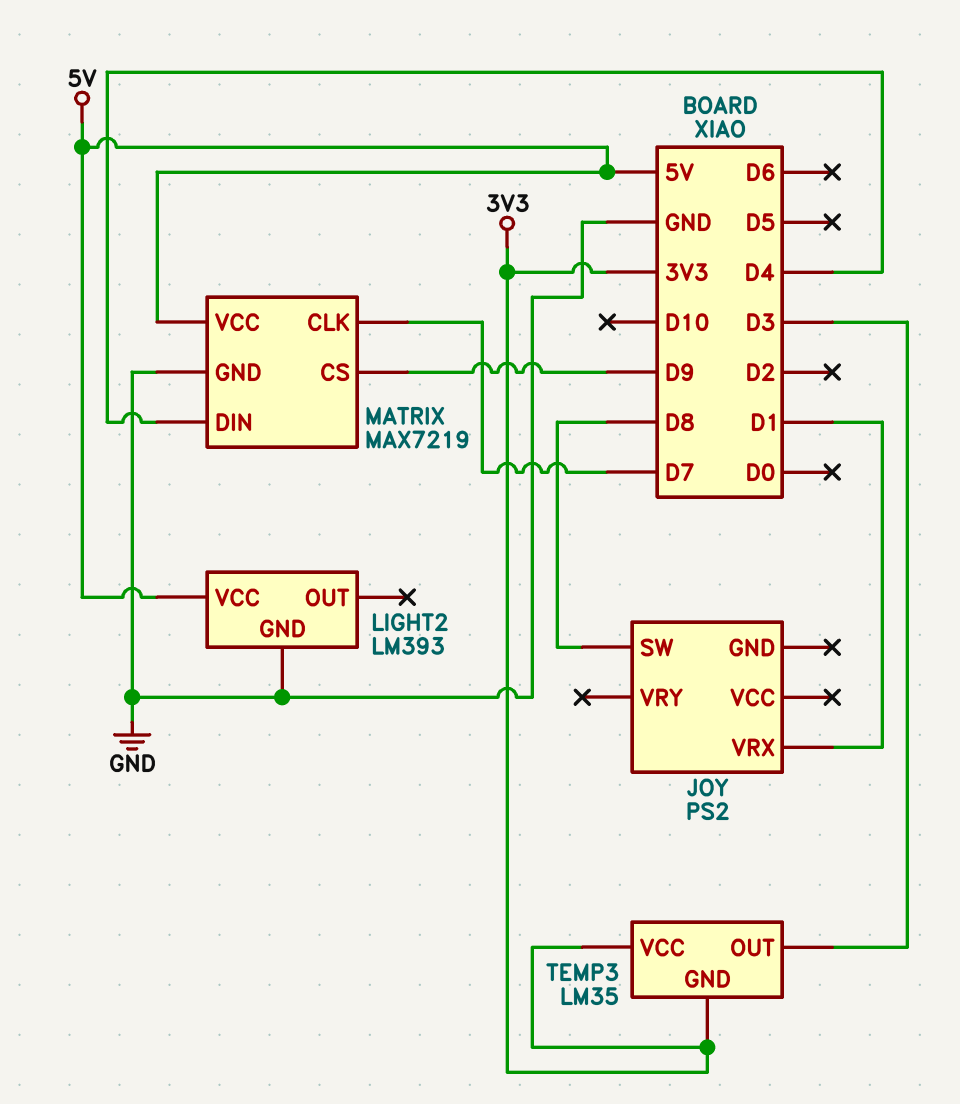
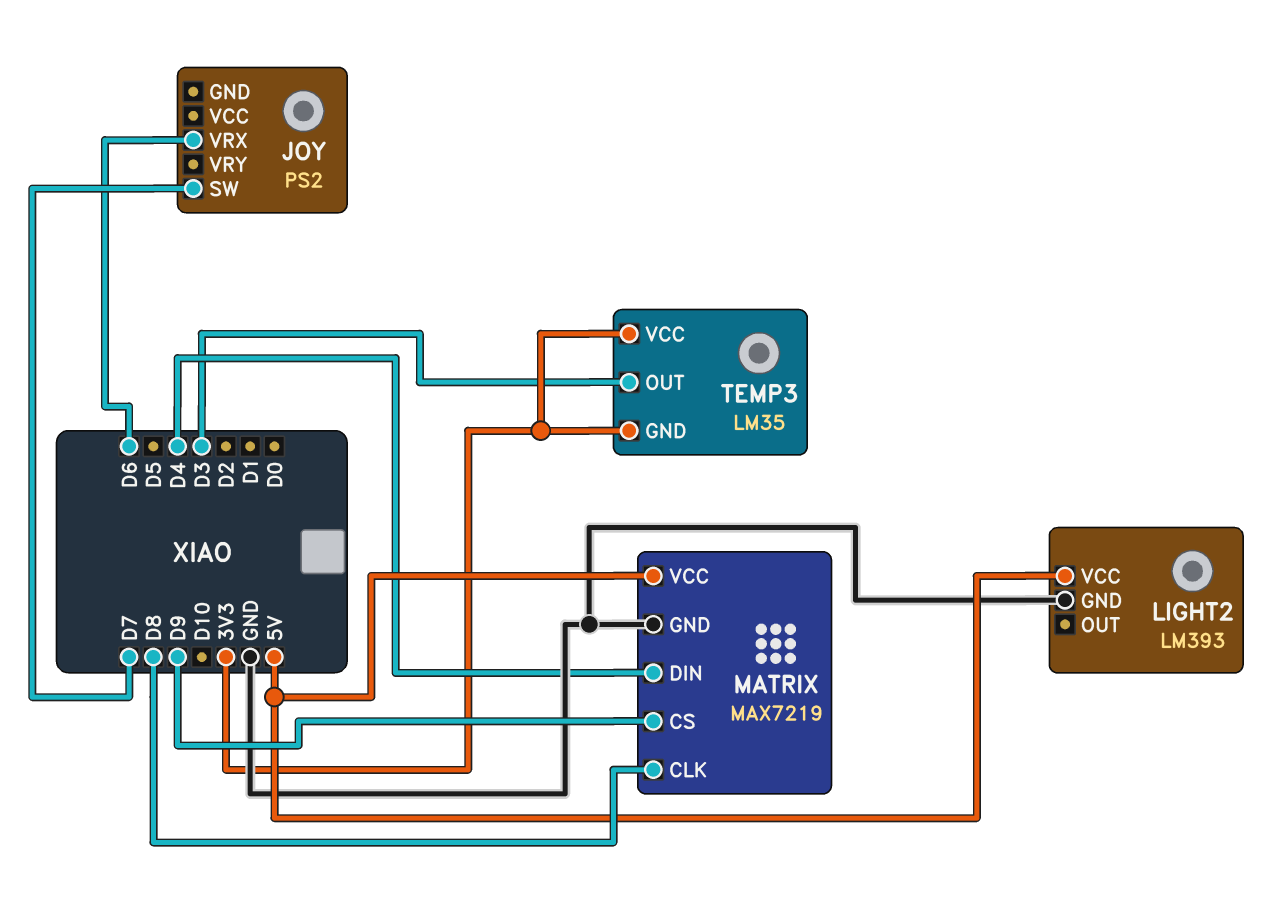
JOY pin SW: D8 -> D7
JOY pin VRX: D1 -> D6
MATRIX pin CLK: D7 -> D8

